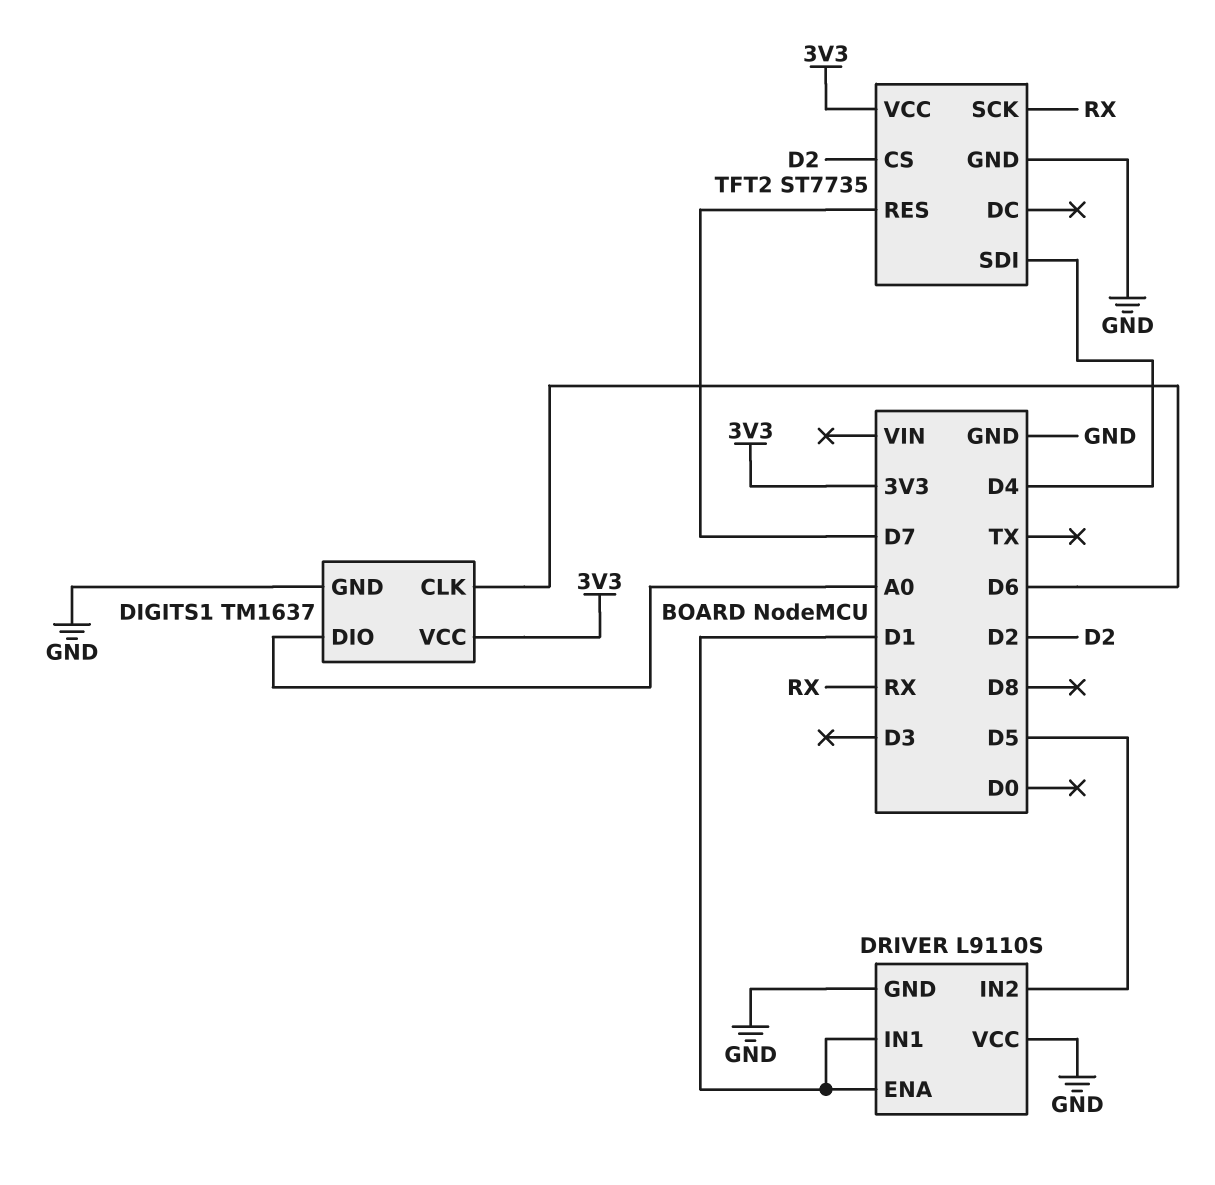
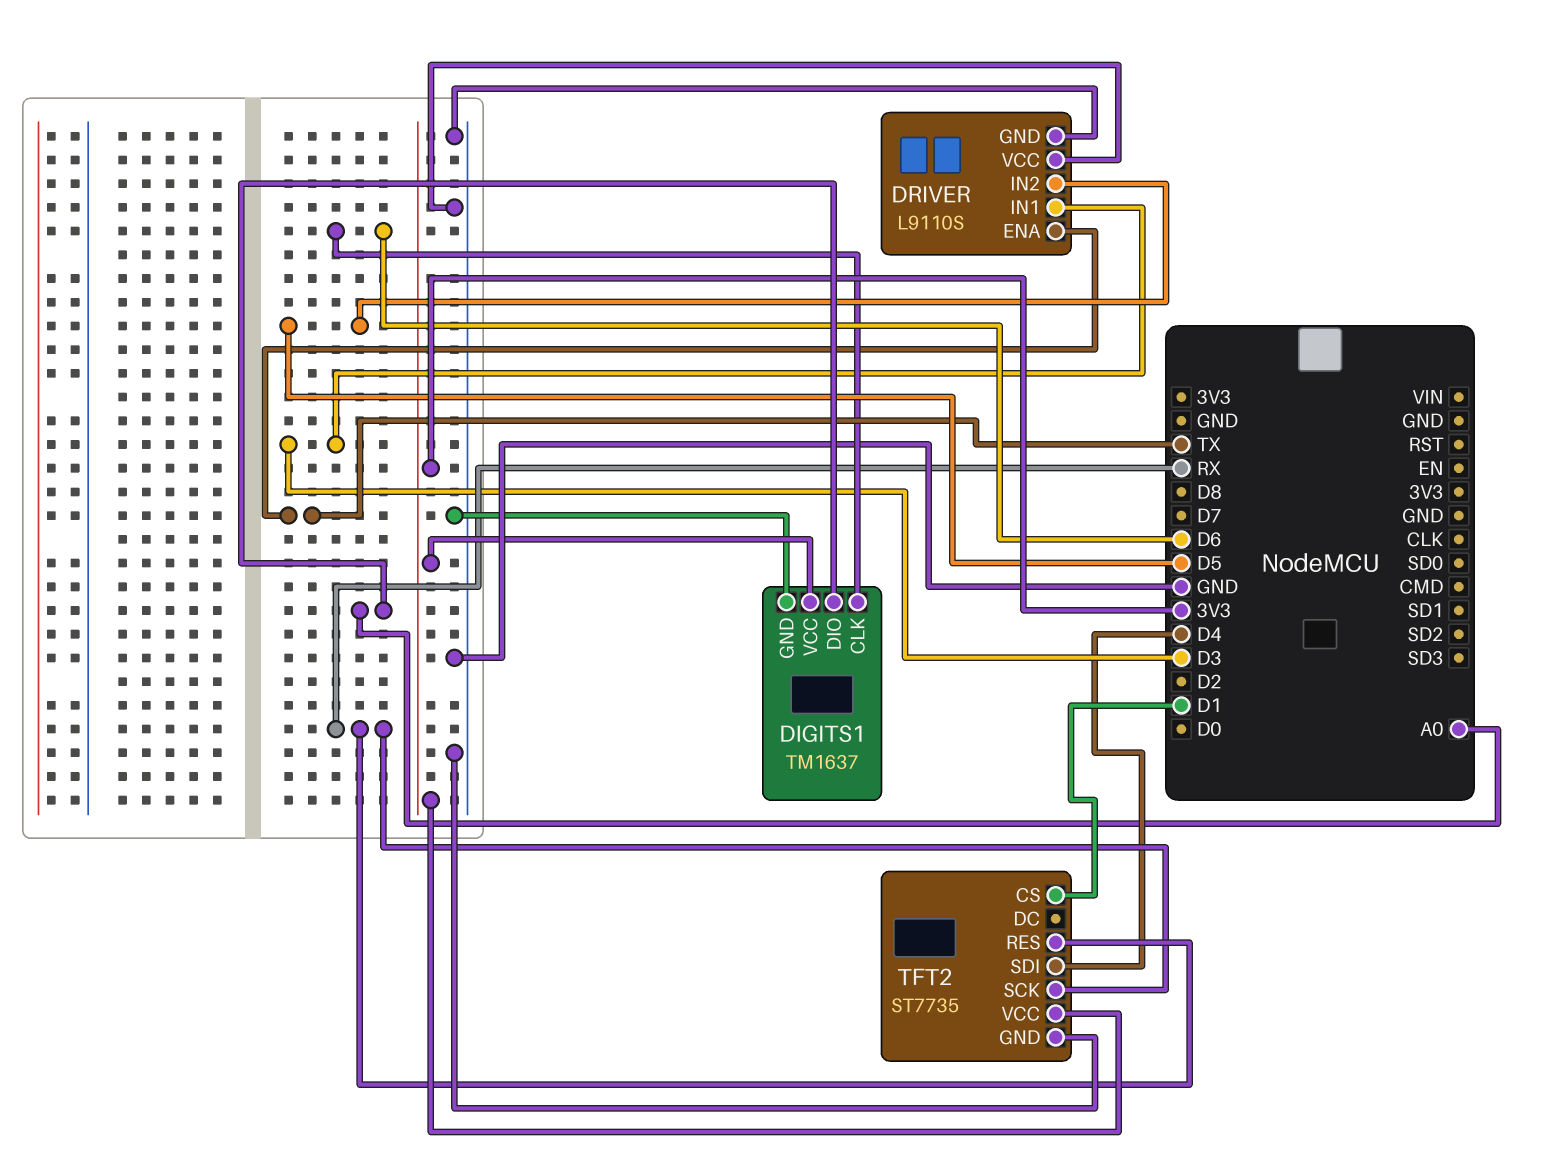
DRIVER pin ENA: D1 -> TX
DRIVER pin IN1: D1 -> D3
TFT2 pin CS: D2 -> D1
TFT2 pin RES: D7 -> RX

